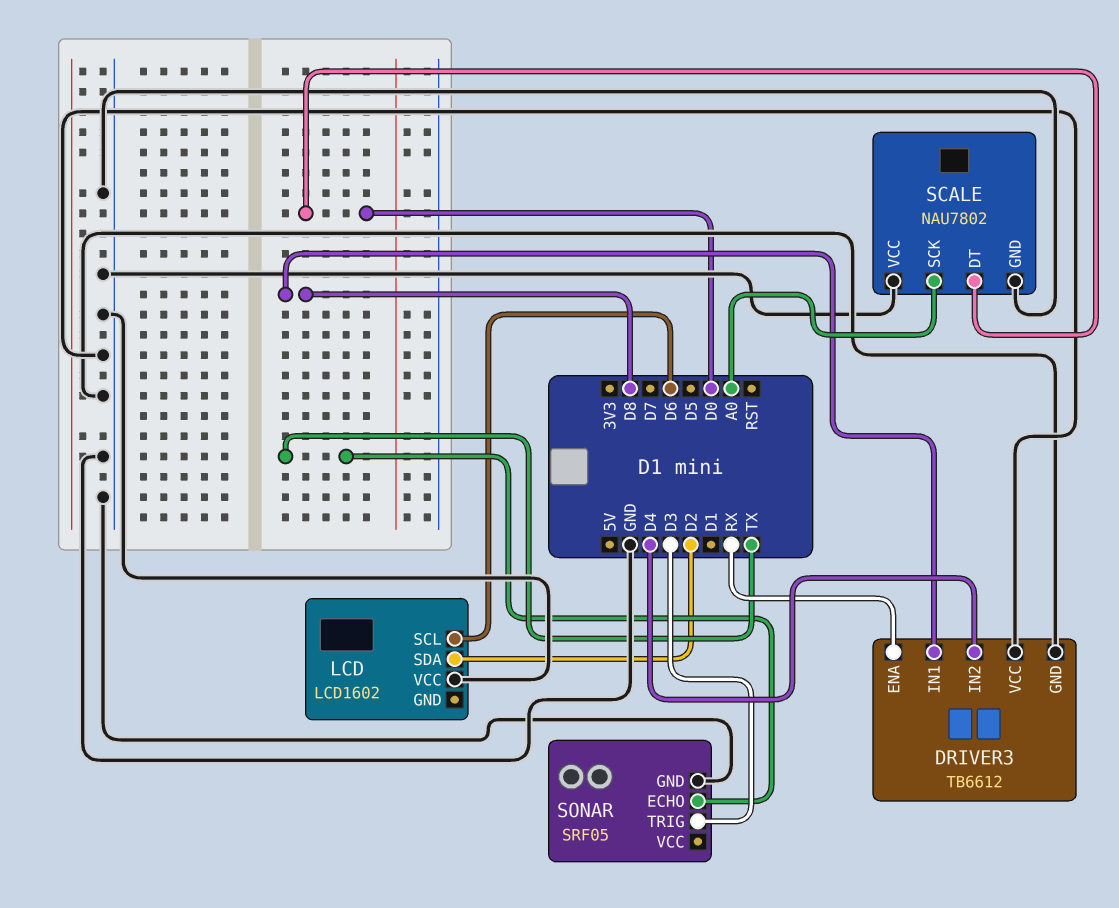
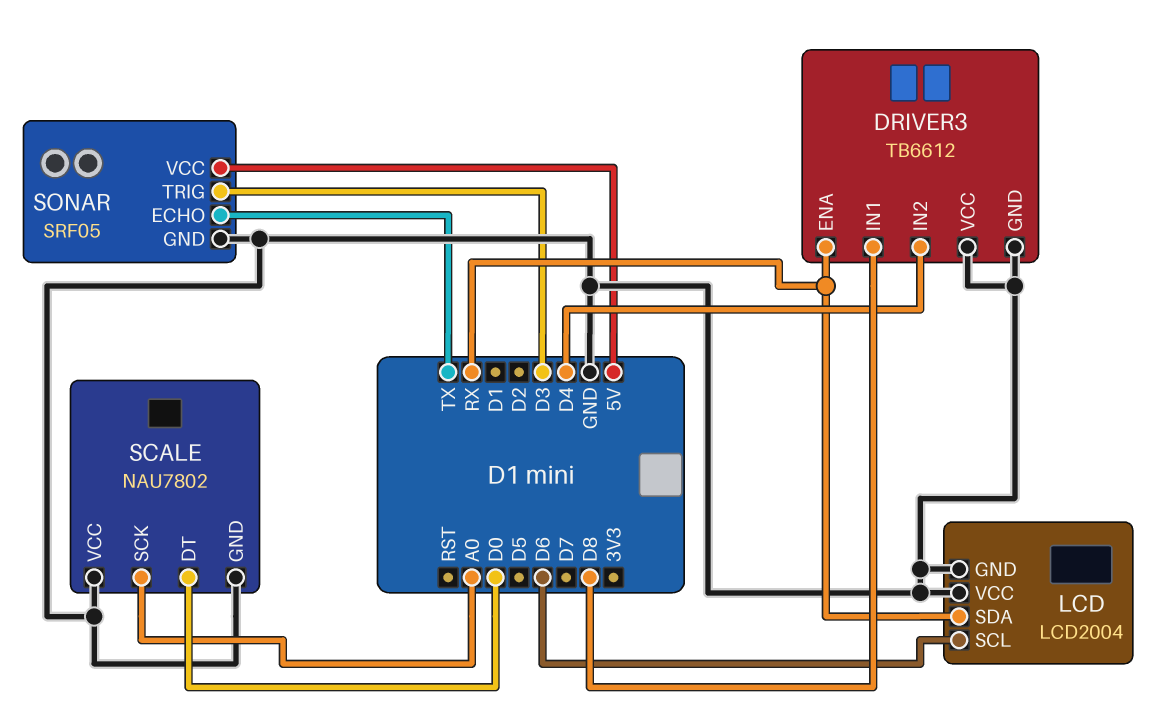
LCD: LCD1602 -> LCD2004
LCD pin GND: none -> GND
LCD pin SDA: D2 -> RX
SONAR pin VCC: none -> 5V

